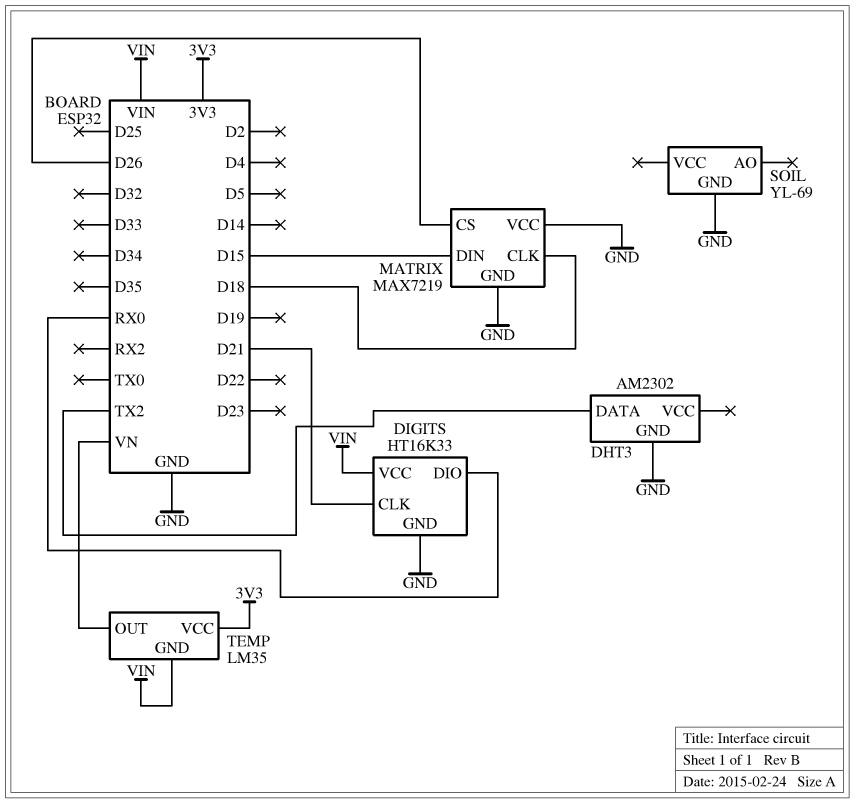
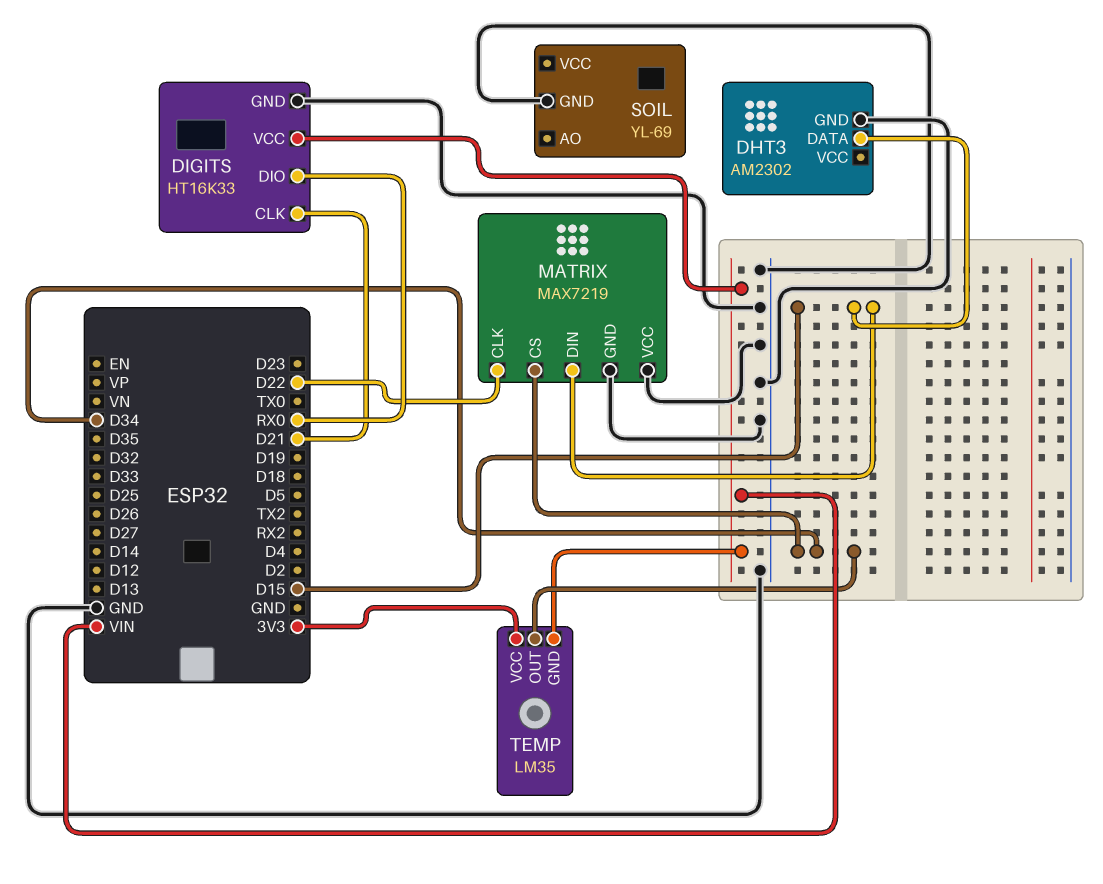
DHT3 pin DATA: TX2 -> D15
MATRIX pin CLK: D18 -> D22
MATRIX pin CS: D26 -> D34
TEMP pin OUT: VN -> D34

